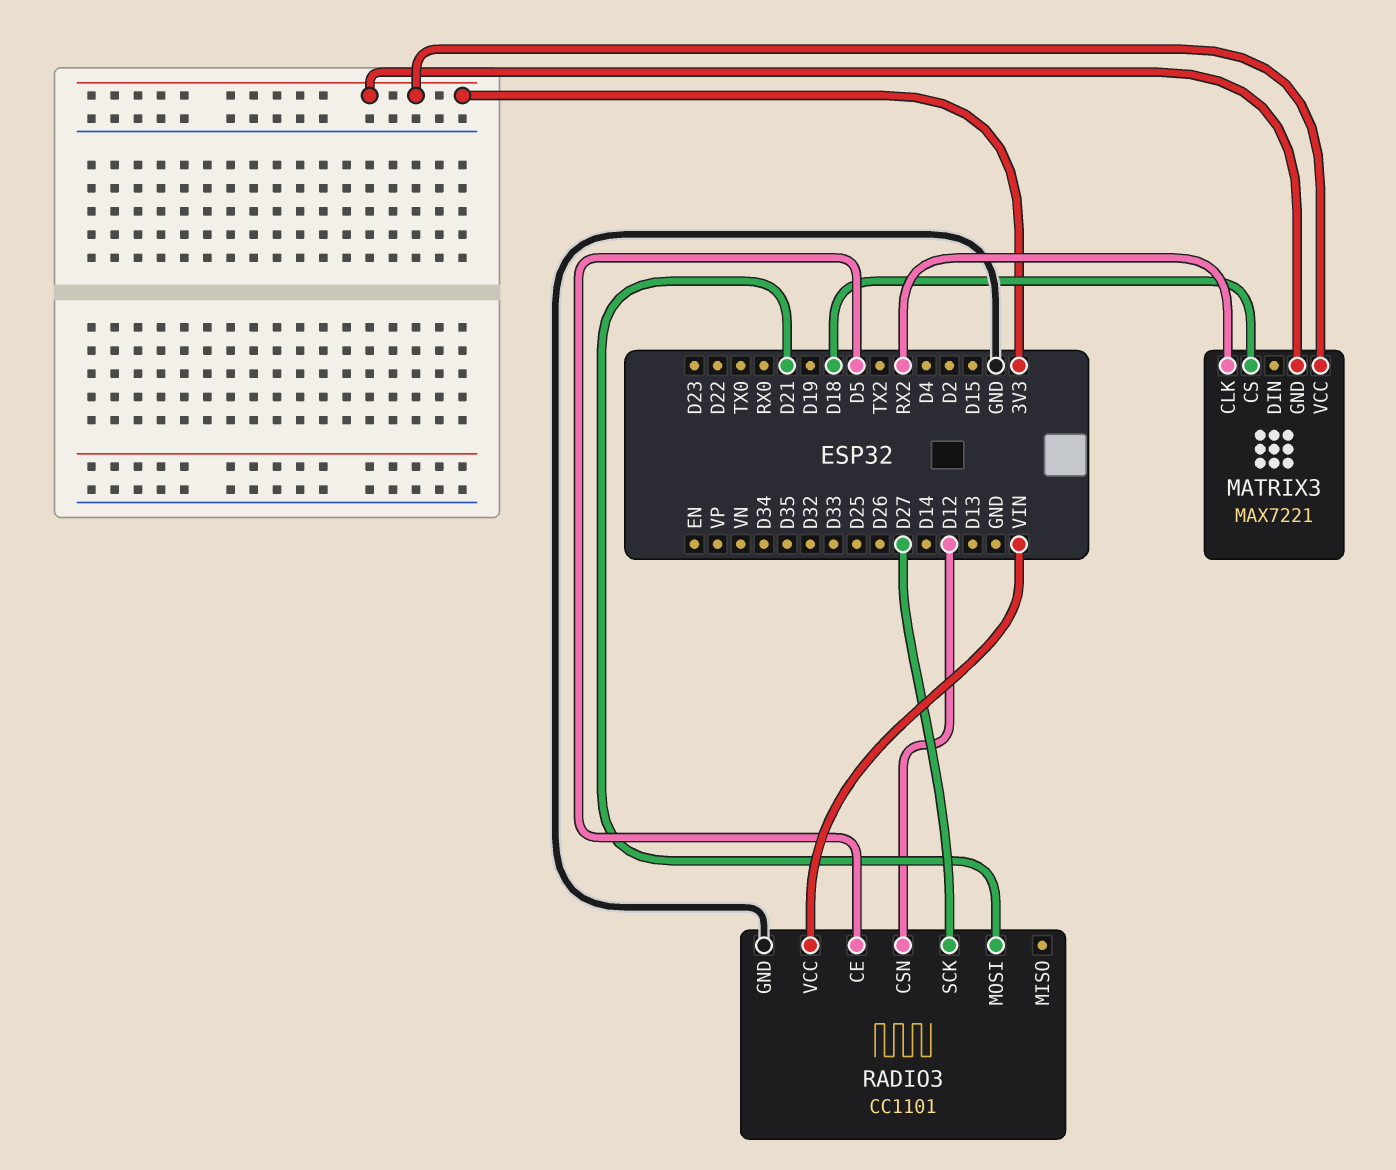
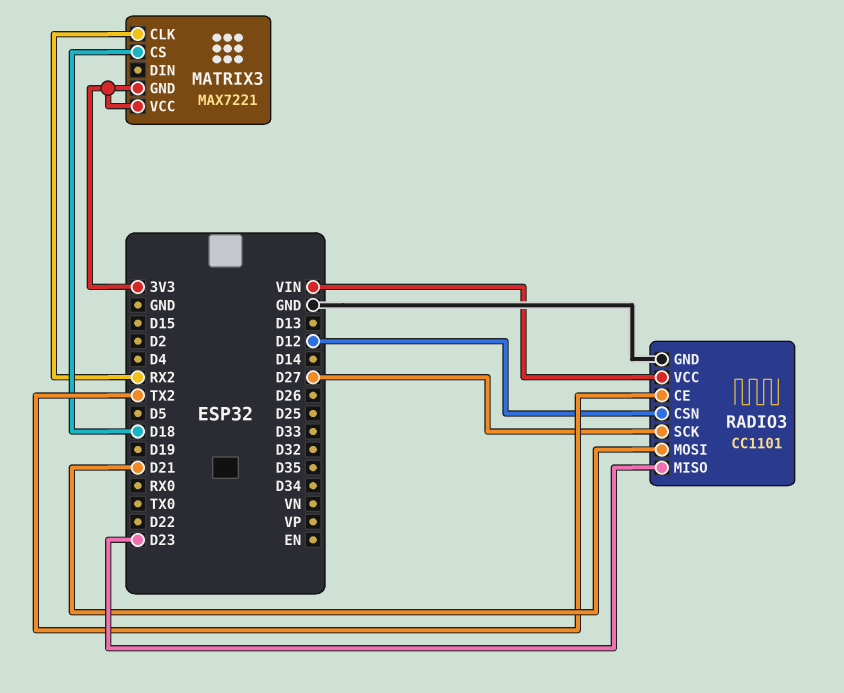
RADIO3 pin CE: D5 -> TX2
RADIO3 pin MISO: none -> D23

